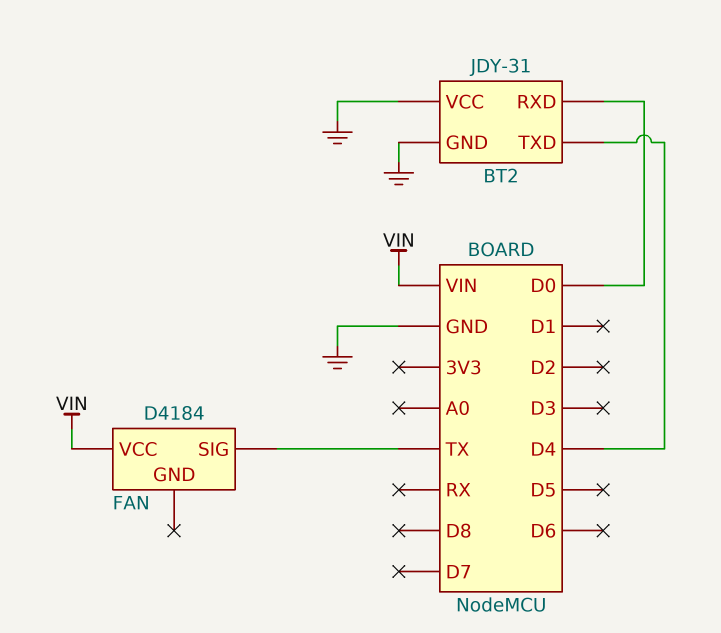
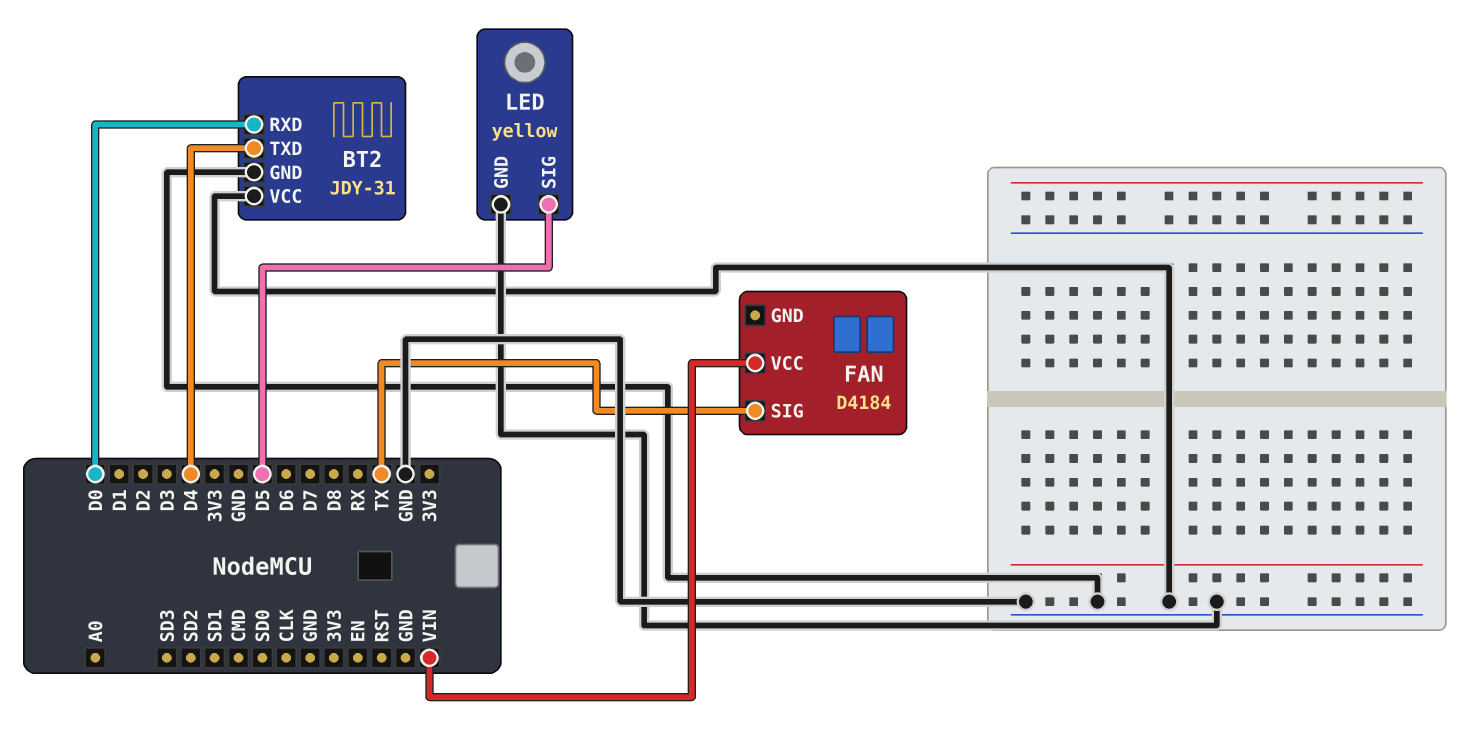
LED: none -> yellow
LED pin GND: none -> GND
LED pin SIG: none -> D5

